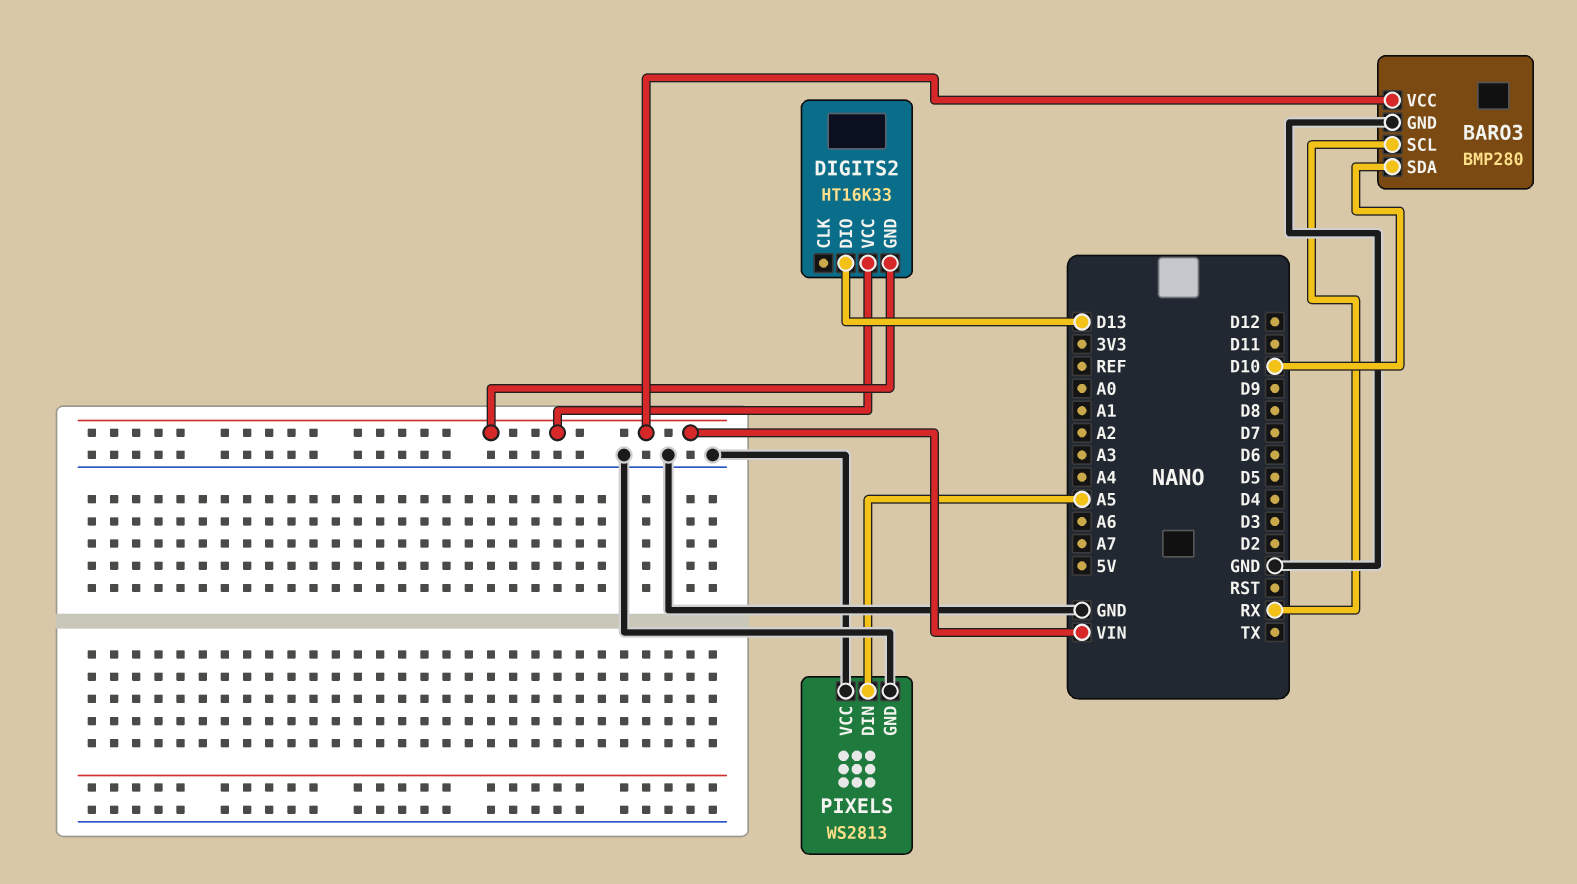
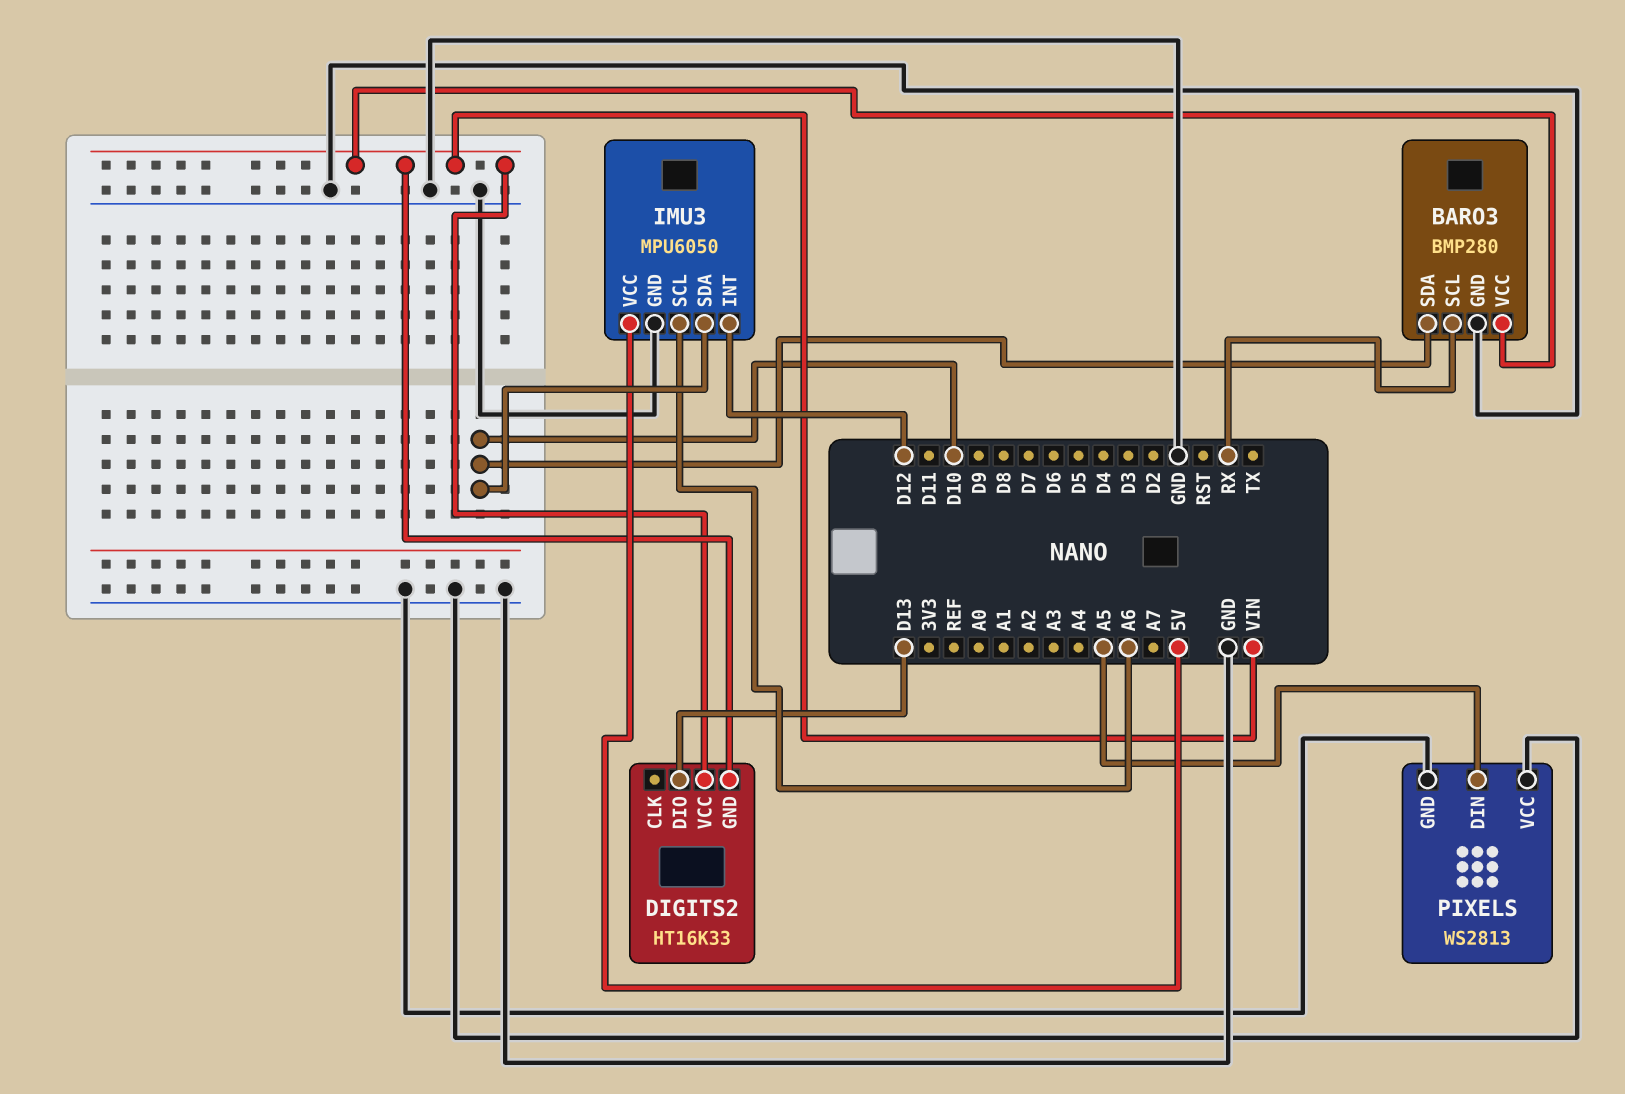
IMU3: none -> MPU6050
IMU3 pin GND: none -> GND
IMU3 pin INT: none -> D12
IMU3 pin SCL: none -> A6
IMU3 pin SDA: none -> D10
IMU3 pin VCC: none -> 5V

